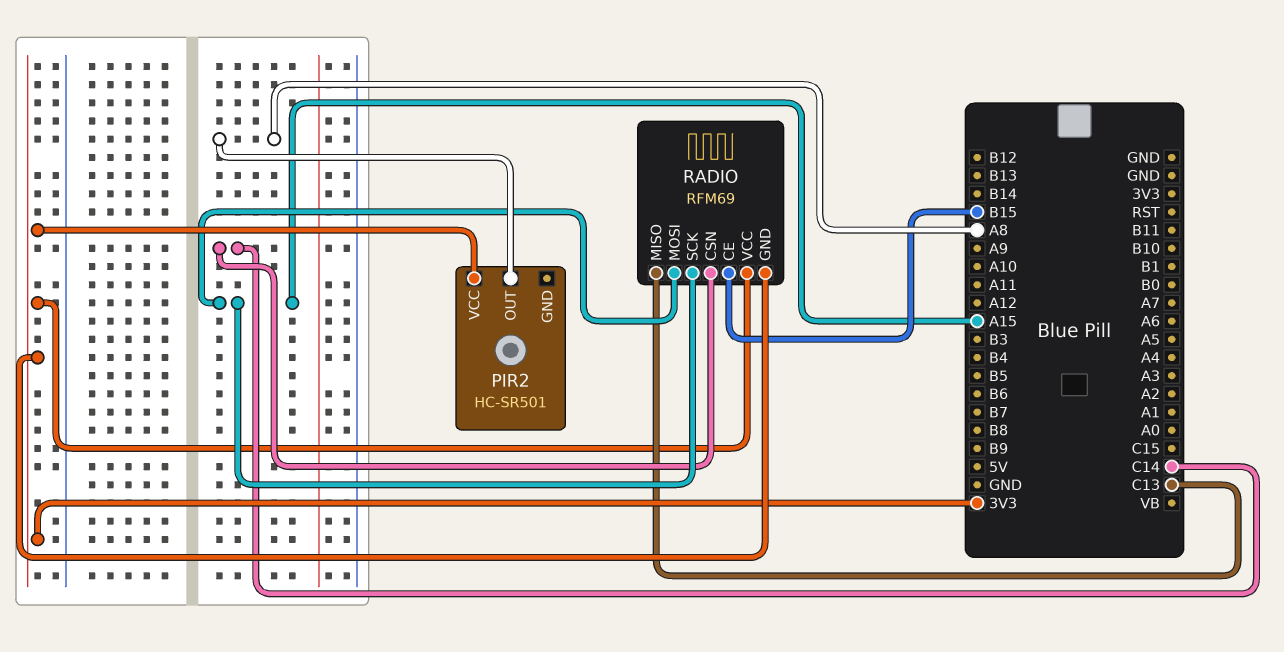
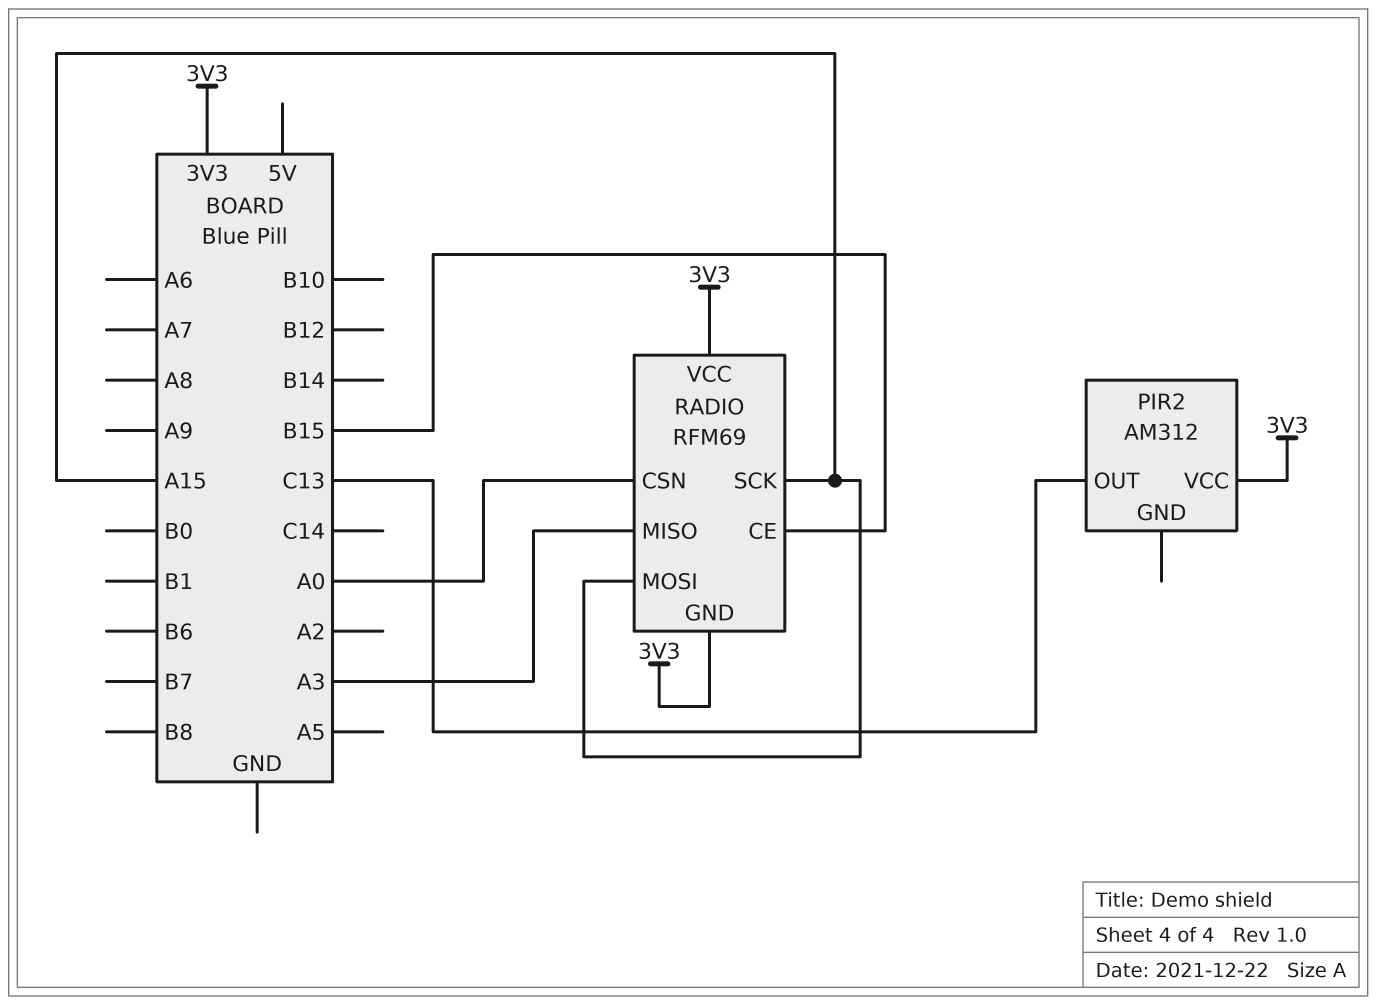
PIR2: HC-SR501 -> AM312
PIR2 pin OUT: A8 -> C13
RADIO pin CSN: C14 -> A0
RADIO pin MISO: C13 -> A3

